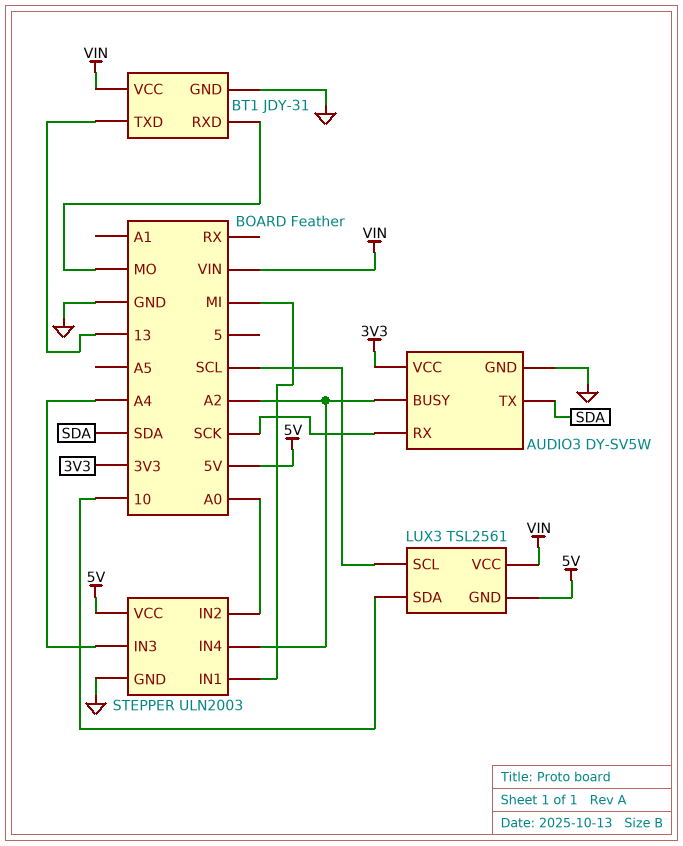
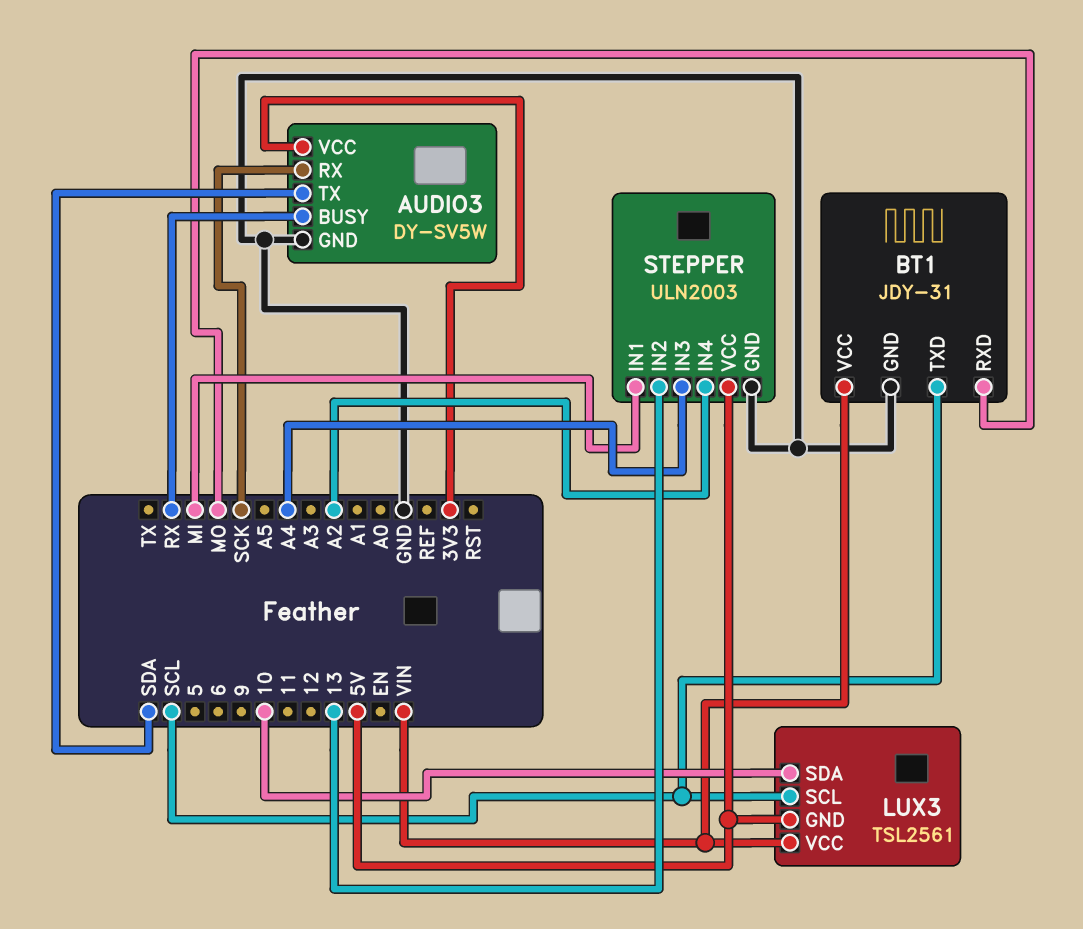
AUDIO3 pin BUSY: A2 -> RX
BT1 pin TXD: 13 -> SCL
STEPPER pin IN2: A0 -> 13

